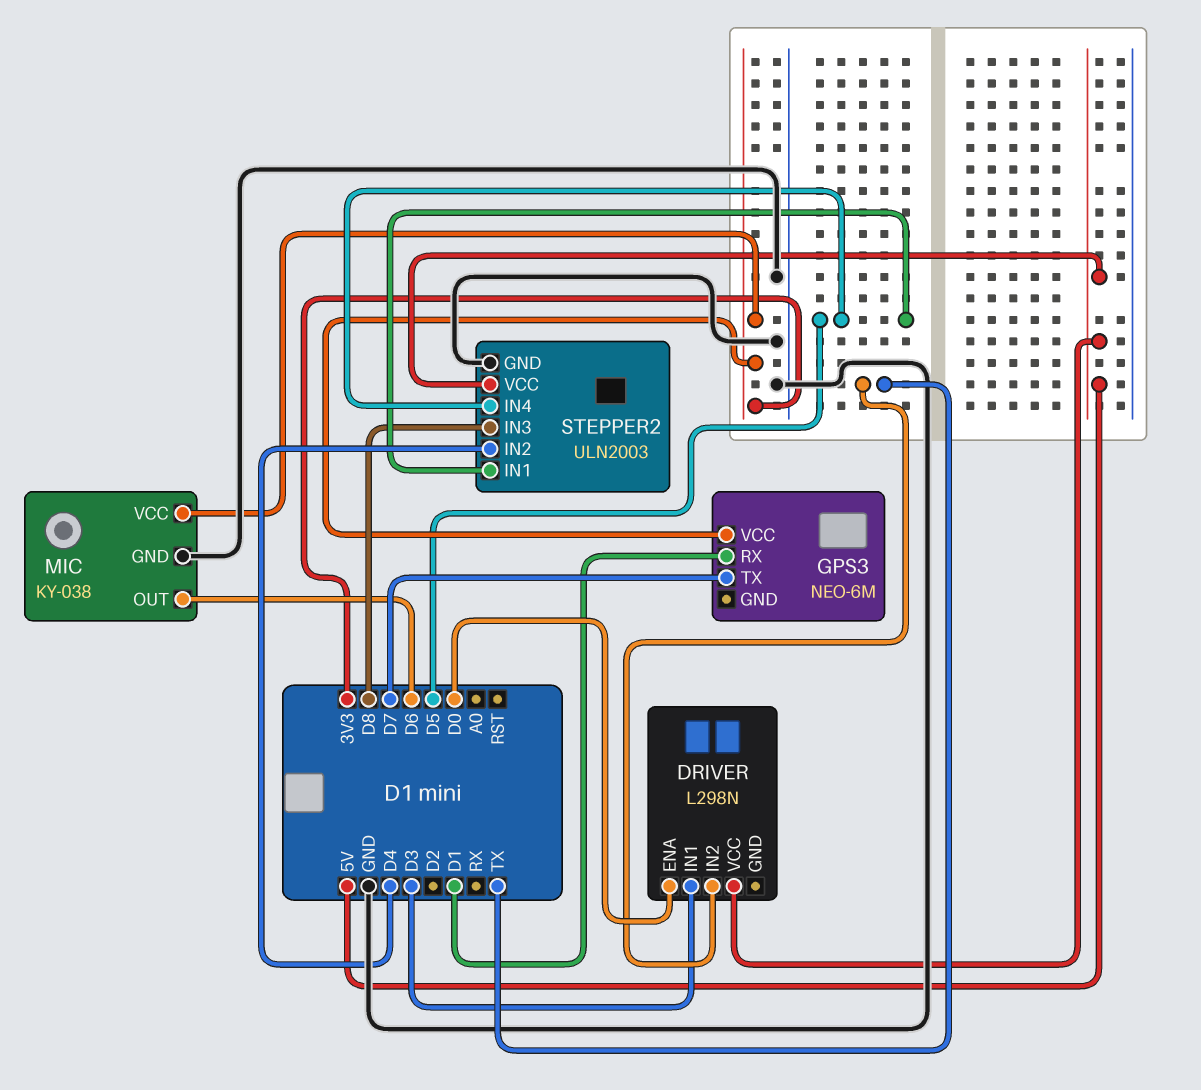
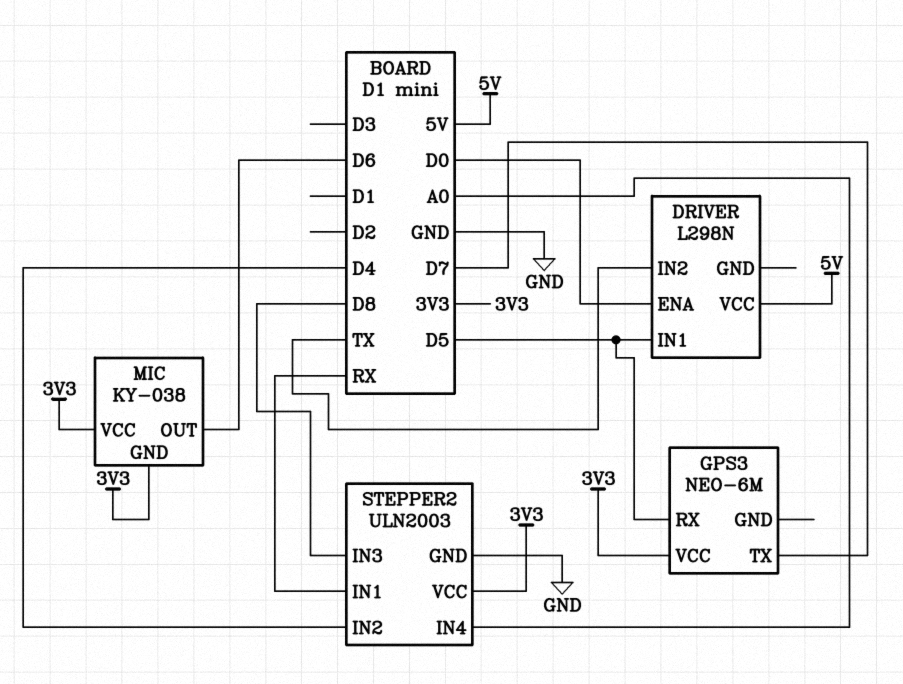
DRIVER pin IN1: D3 -> D5
GPS3 pin RX: D1 -> D5
MIC pin GND: GND -> 3V3
STEPPER2 pin IN1: D5 -> RX
STEPPER2 pin IN4: D5 -> A0
STEPPER2 pin VCC: 5V -> 3V3

